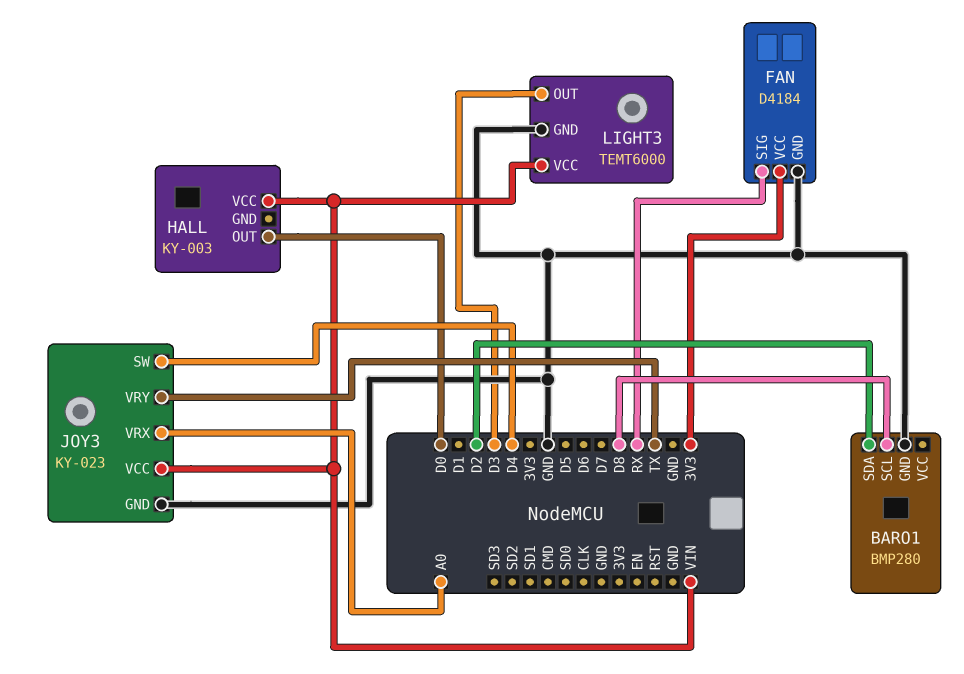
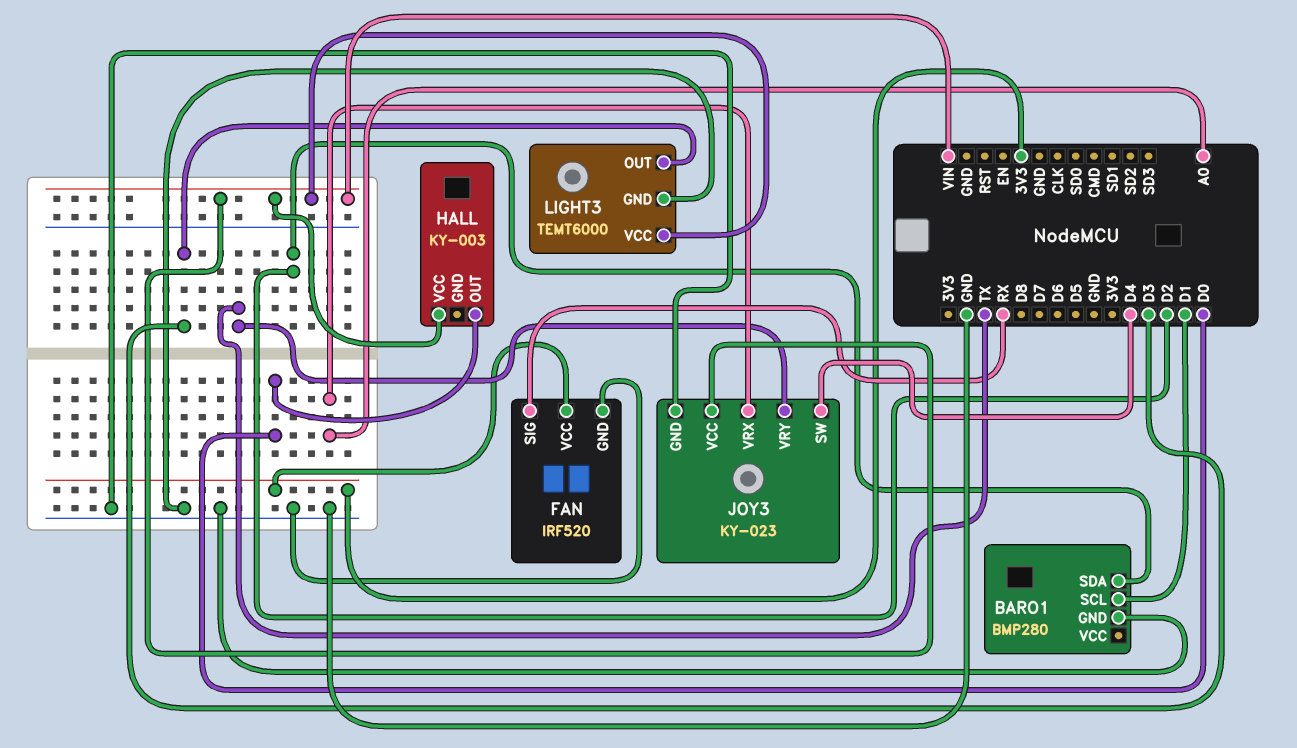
BARO1 pin SCL: D8 -> D1
FAN: D4184 -> IRF520

